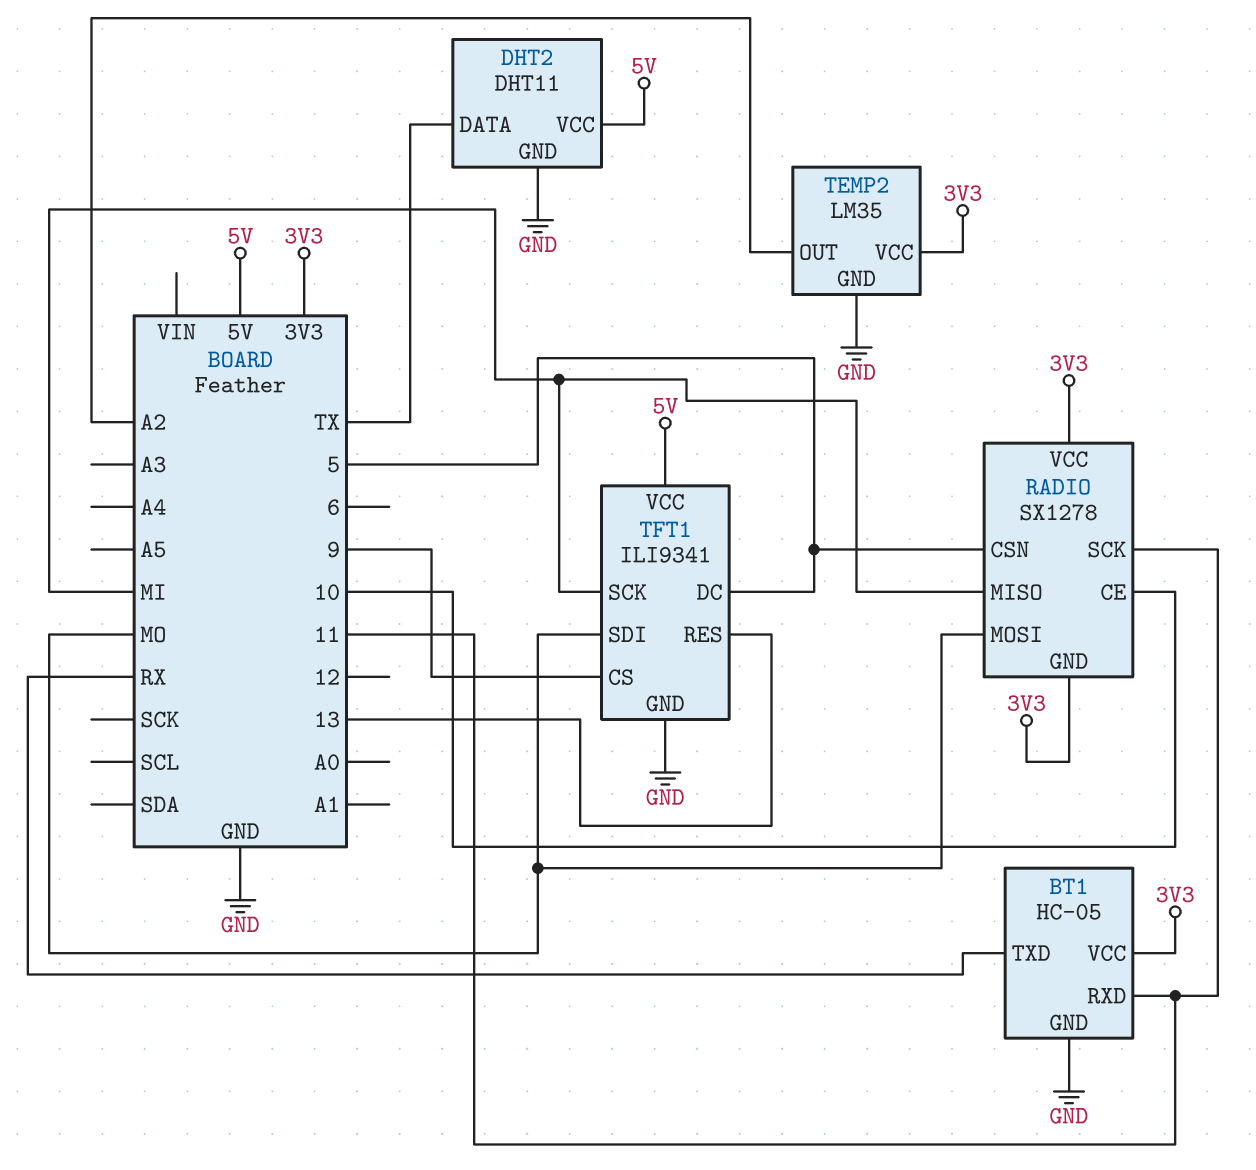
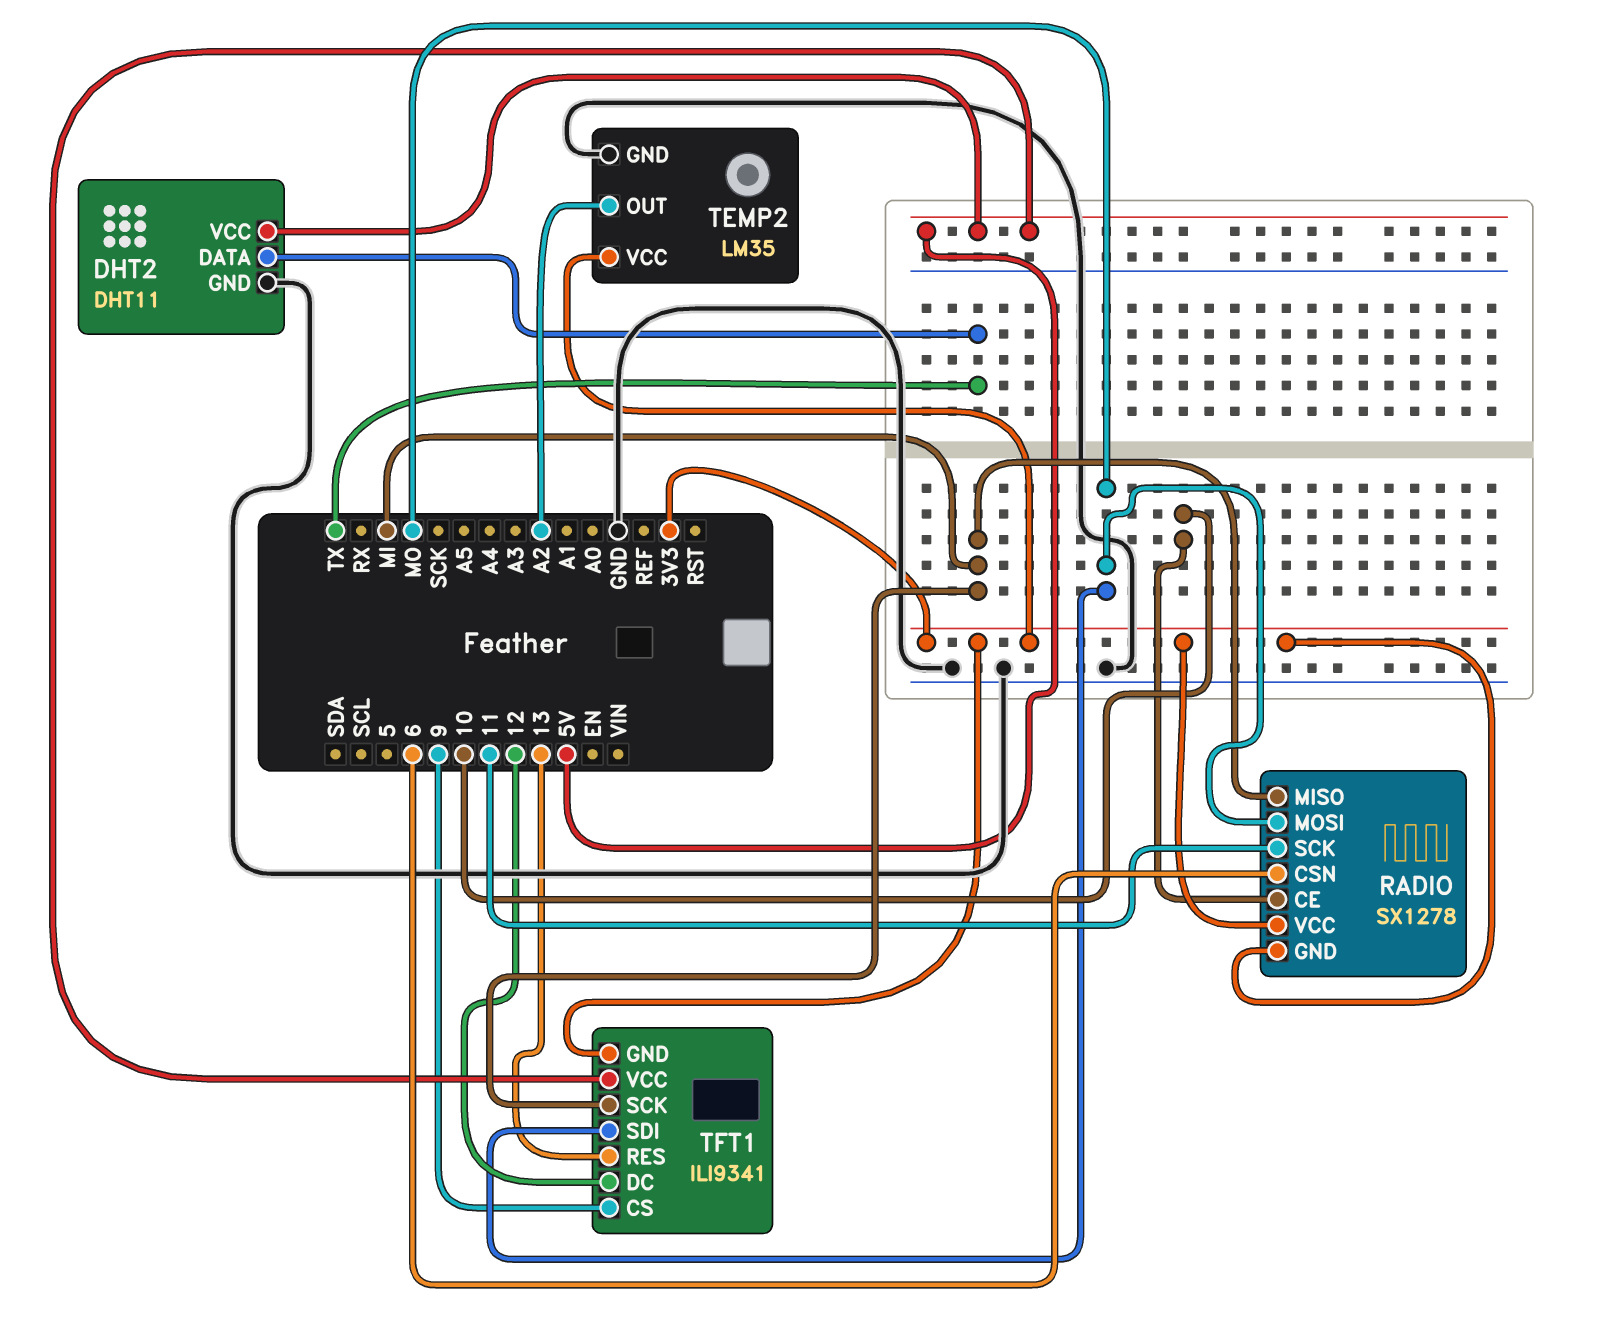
BT1: HC-05 -> none
BT1 pin GND: GND -> none
BT1 pin RXD: 11 -> none
BT1 pin TXD: RX -> none
BT1 pin VCC: 3V3 -> none
RADIO pin CSN: 5 -> 6
TFT1 pin DC: 5 -> 12
TFT1 pin GND: GND -> 3V3

